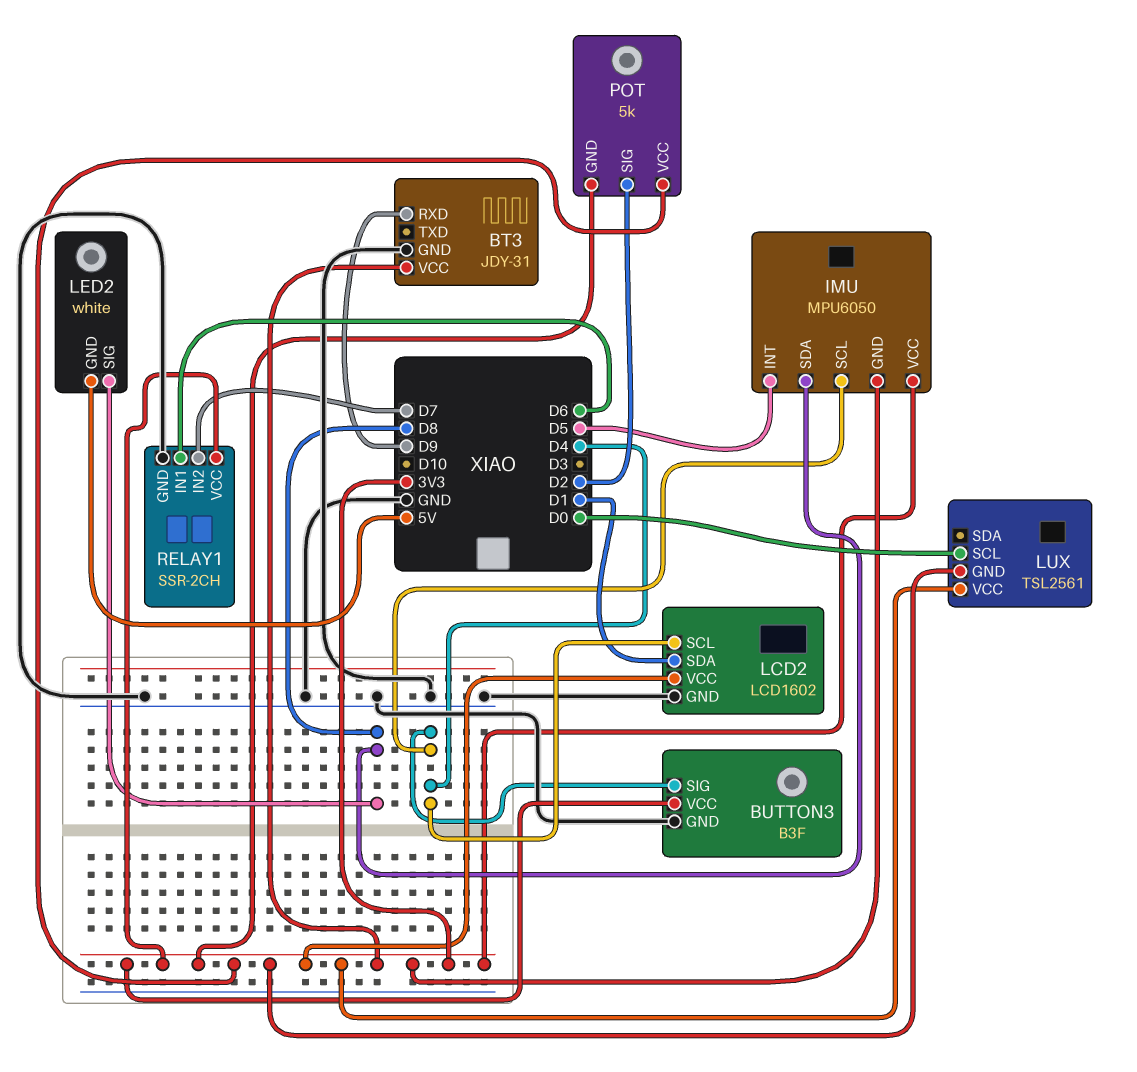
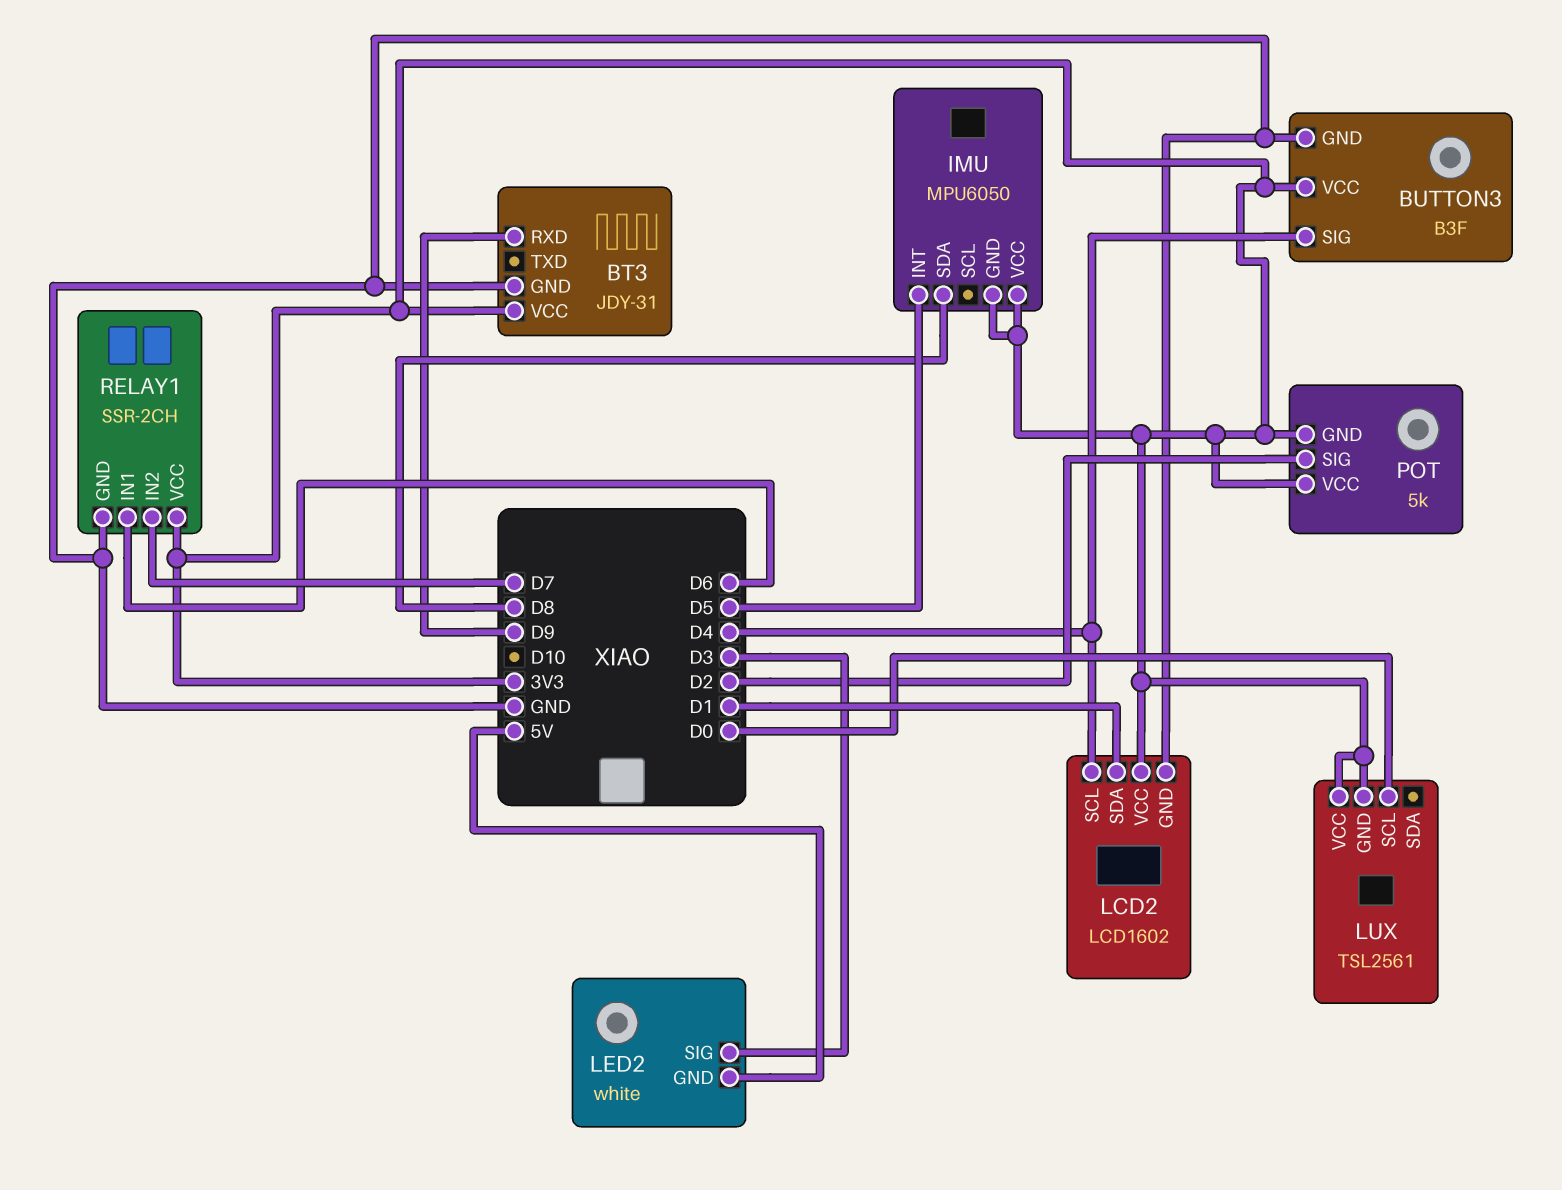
IMU pin SCL: D4 -> none
LED2 pin SIG: D8 -> D3

